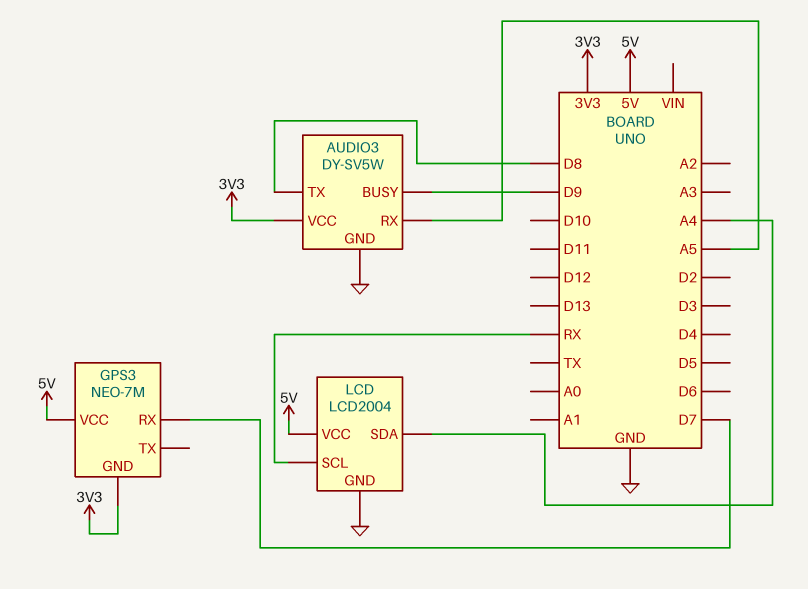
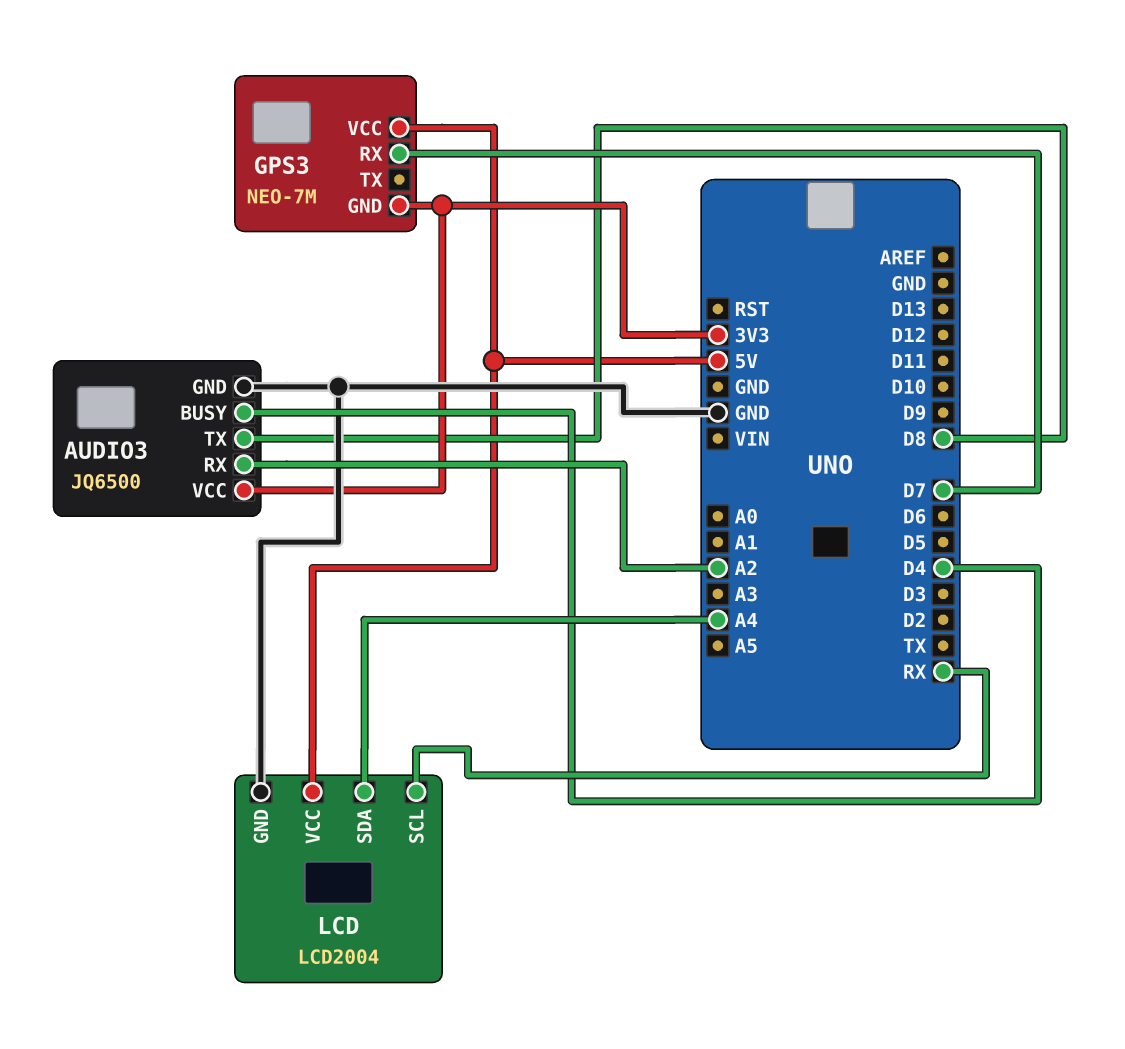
AUDIO3: DY-SV5W -> JQ6500
AUDIO3 pin BUSY: D9 -> D4
AUDIO3 pin RX: A5 -> A2

